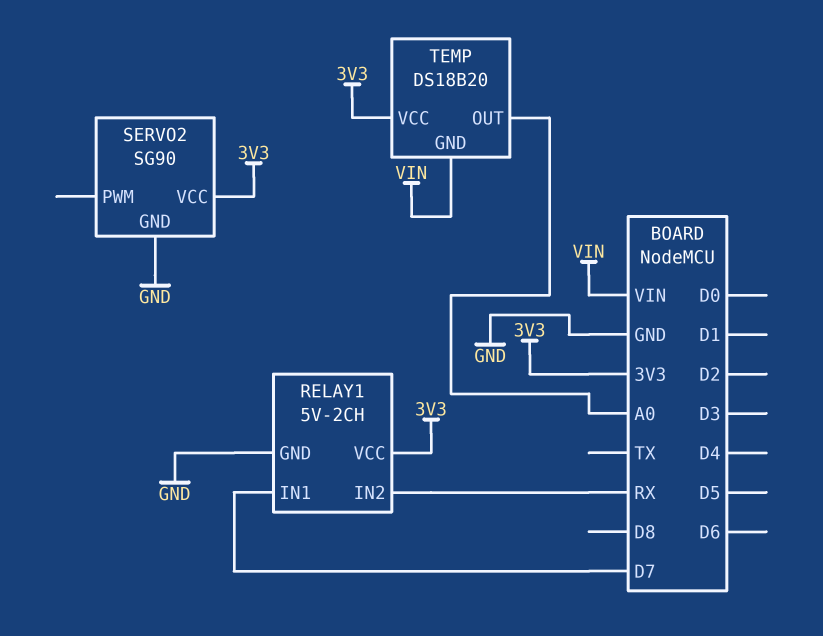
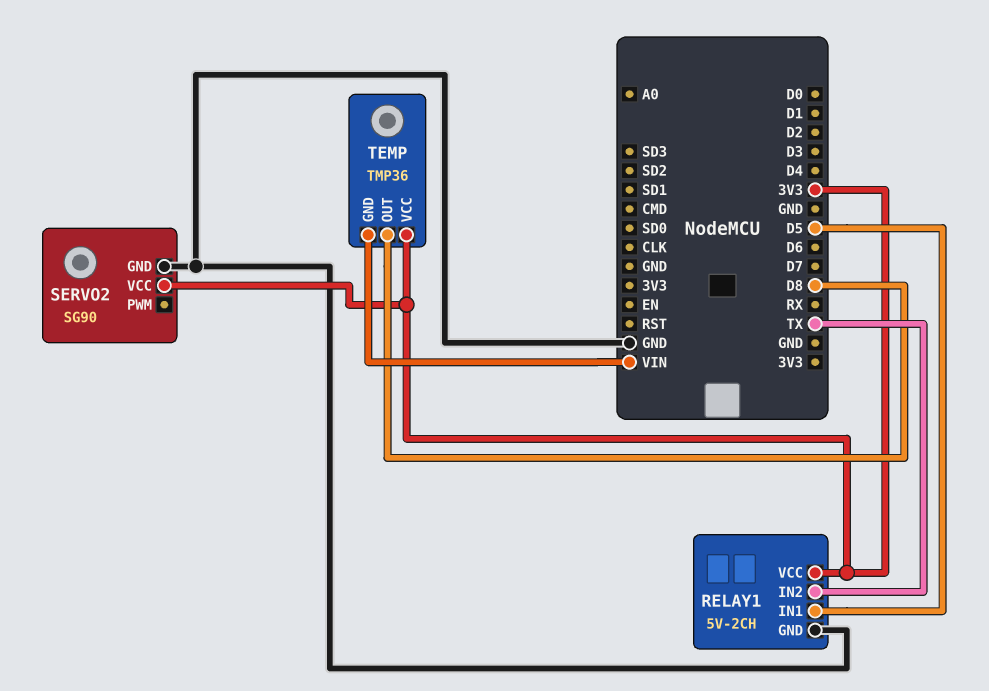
RELAY1 pin IN1: D7 -> D5
RELAY1 pin IN2: RX -> TX
TEMP: DS18B20 -> TMP36
TEMP pin OUT: A0 -> D8

